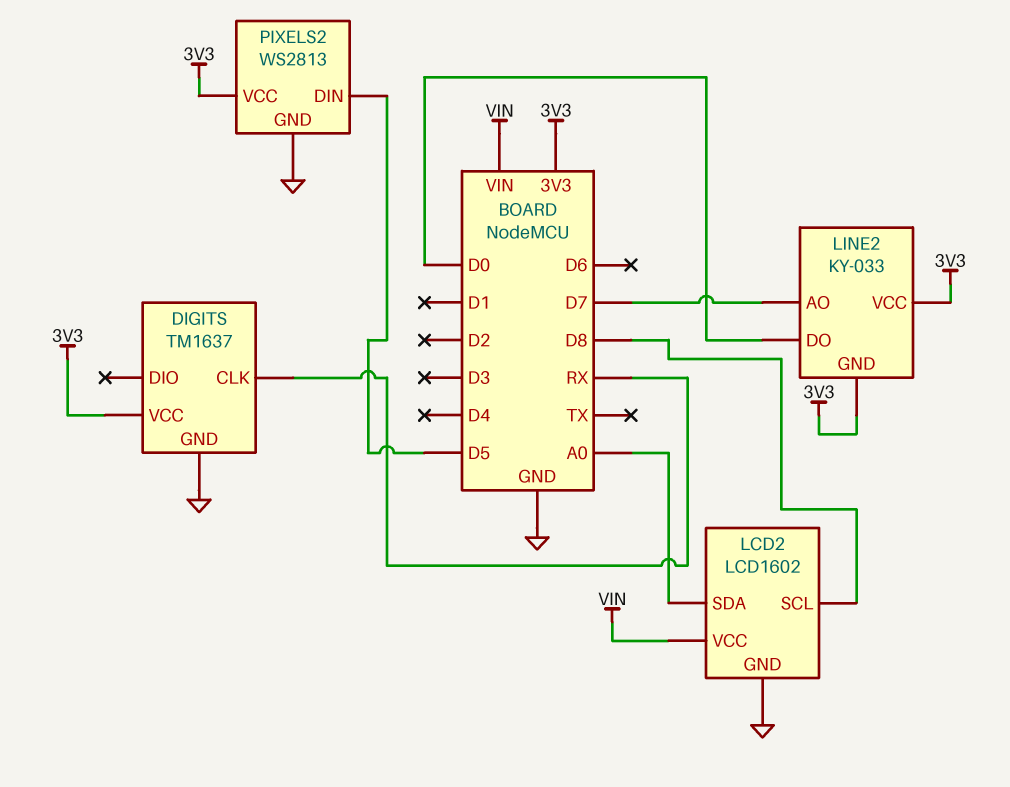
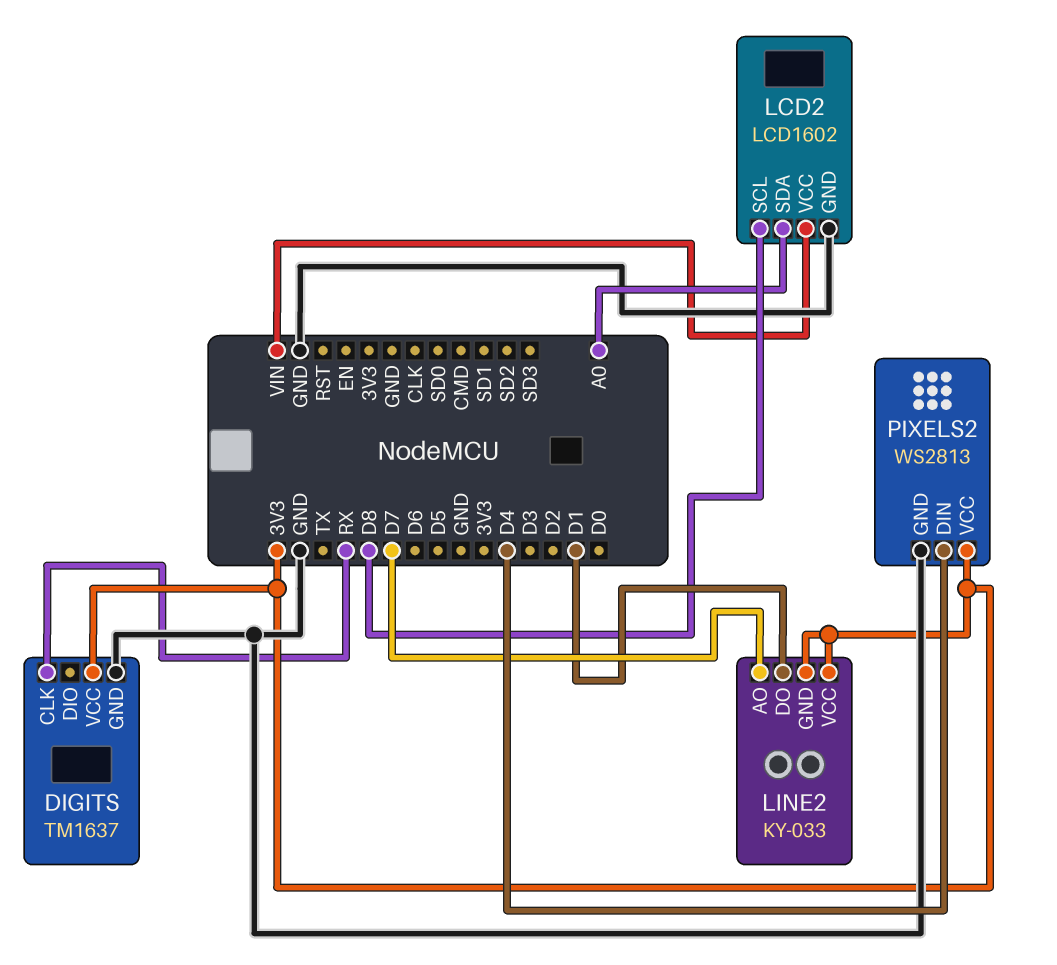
LINE2 pin DO: D0 -> D1
PIXELS2 pin DIN: D5 -> D4

